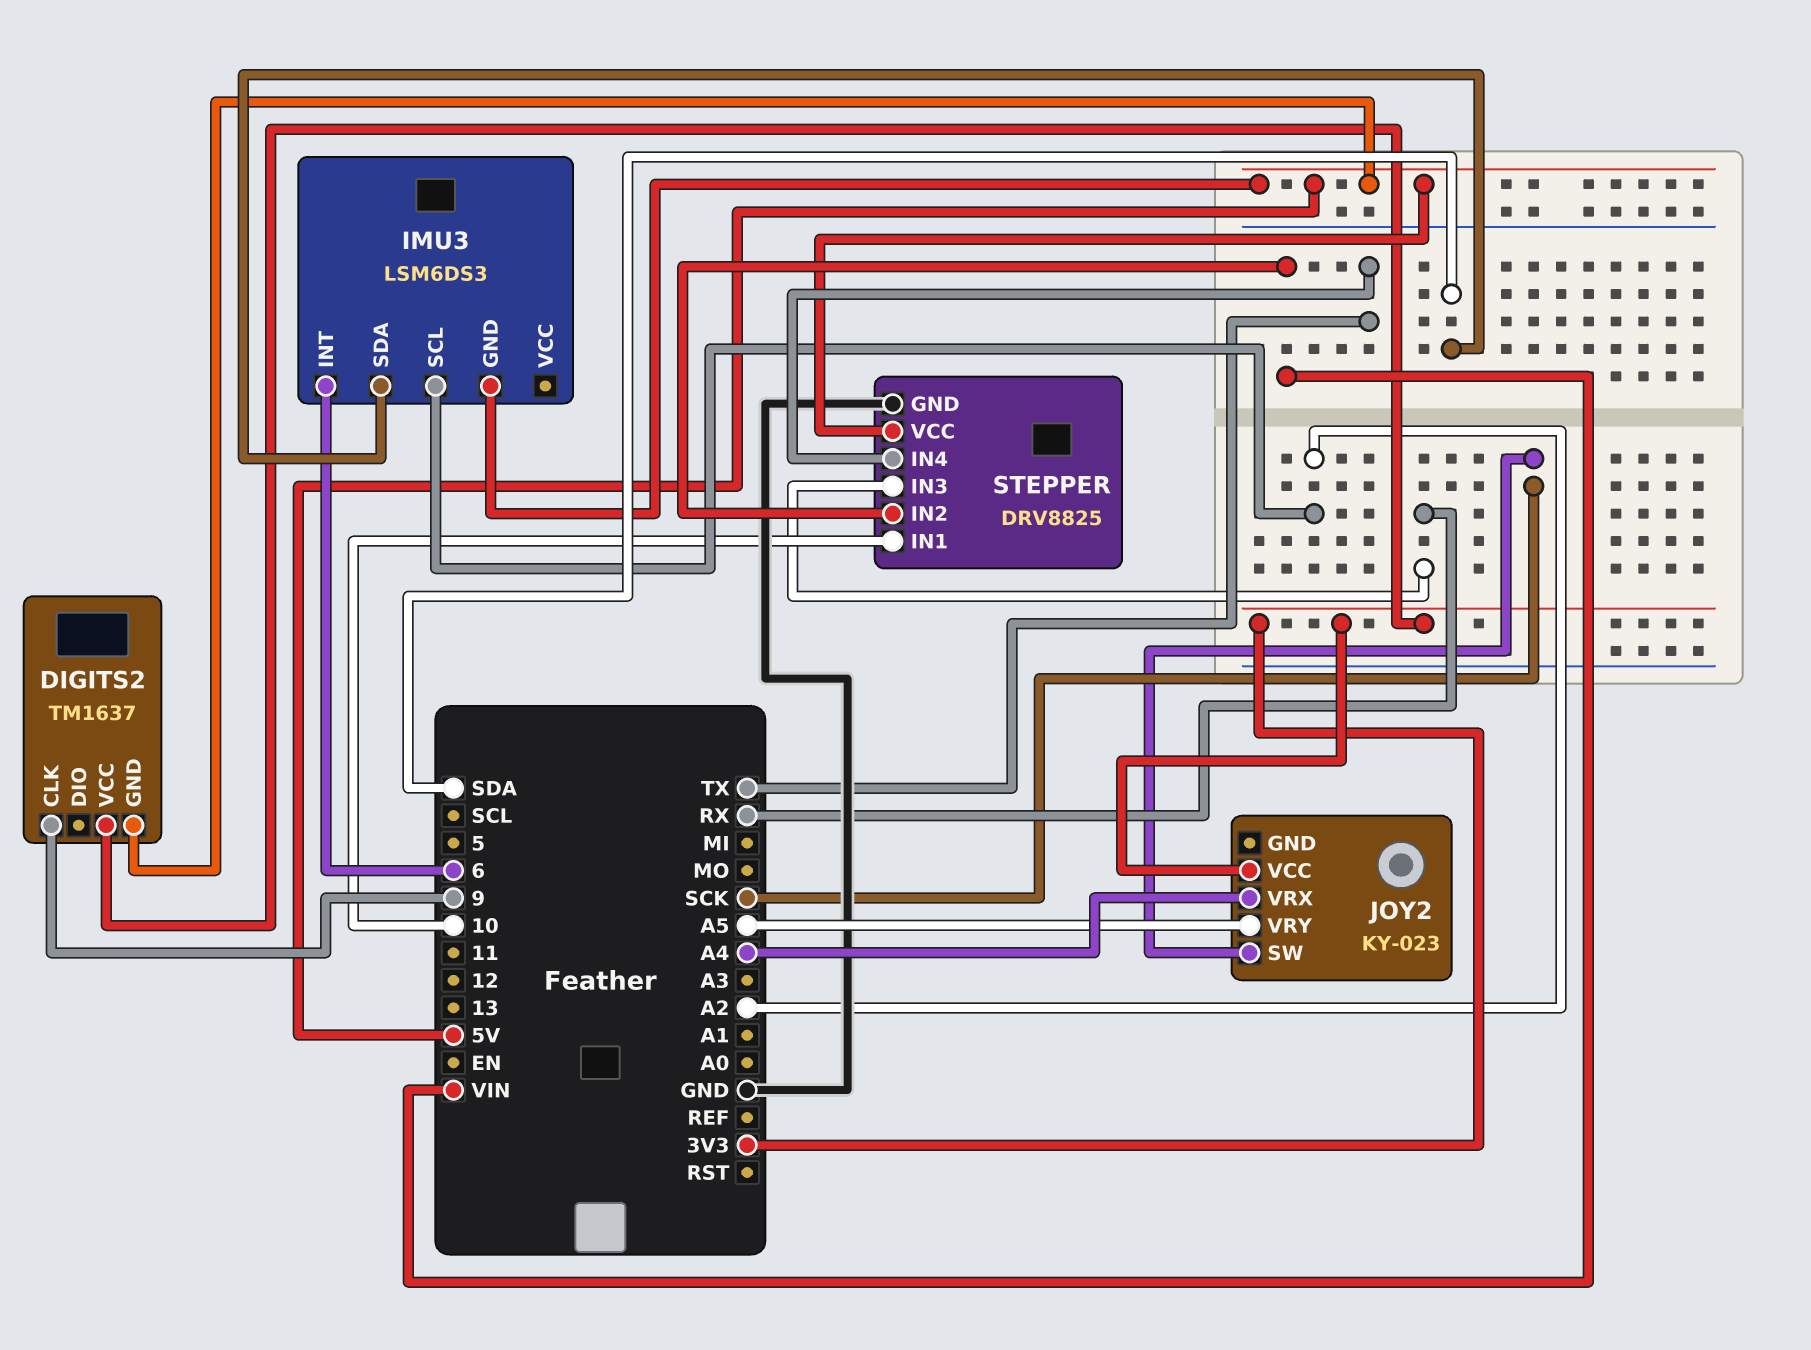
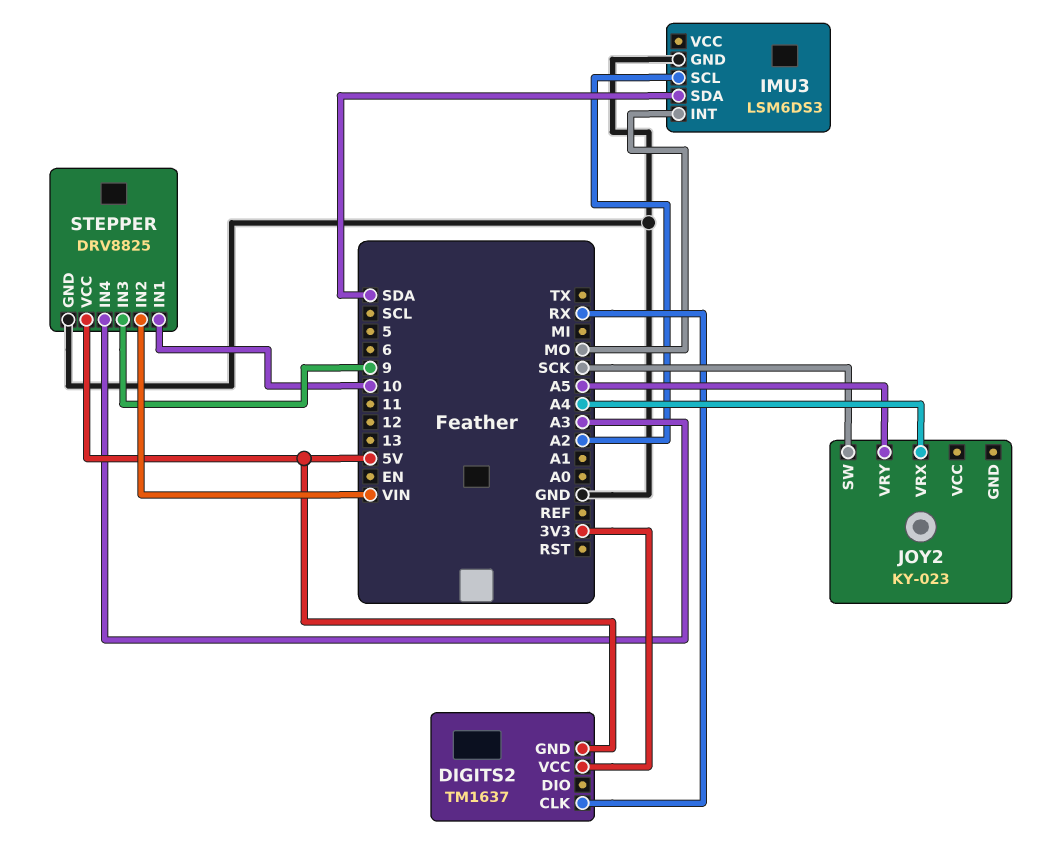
DIGITS2 pin CLK: 9 -> RX
IMU3 pin GND: 5V -> GND
IMU3 pin INT: 6 -> MO
JOY2 pin VCC: 3V3 -> none
STEPPER pin IN3: RX -> 9
STEPPER pin IN4: TX -> A3

